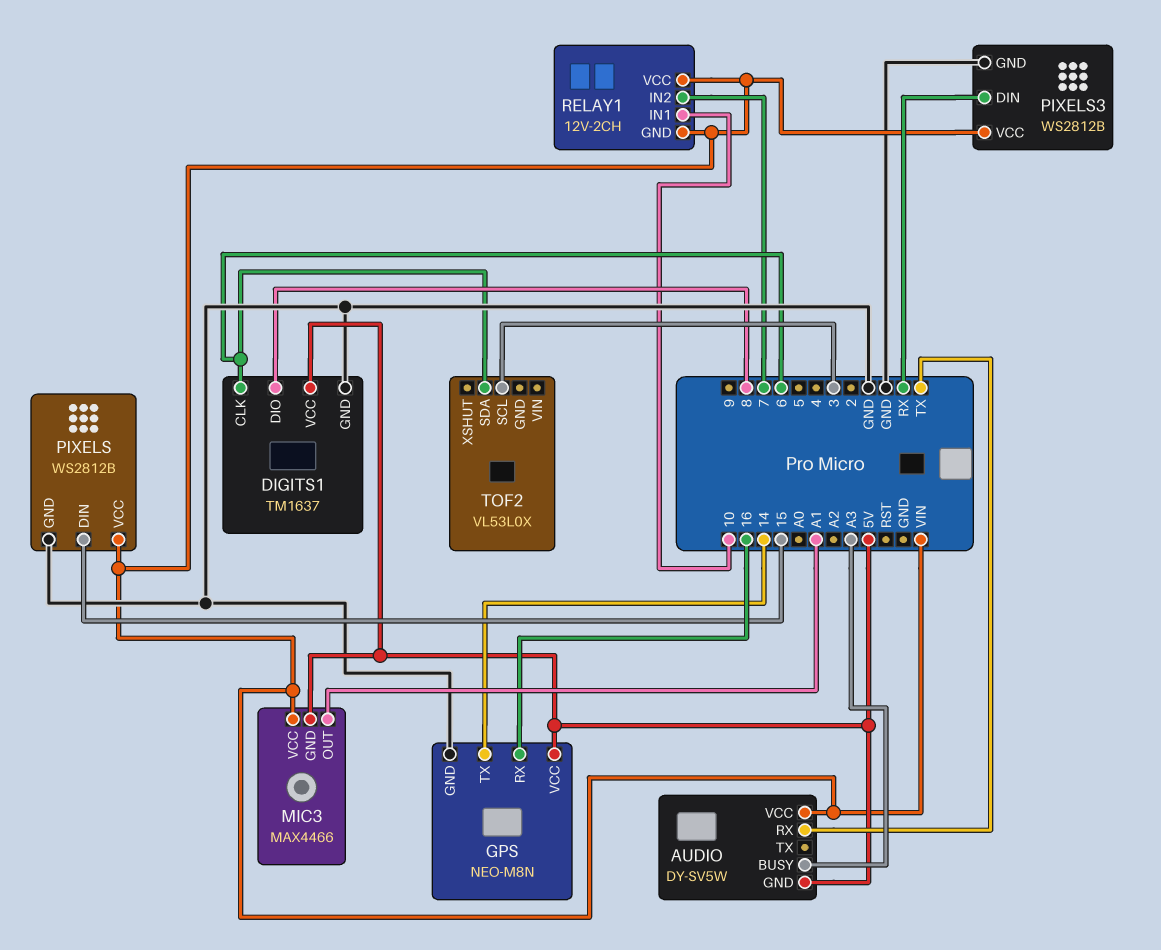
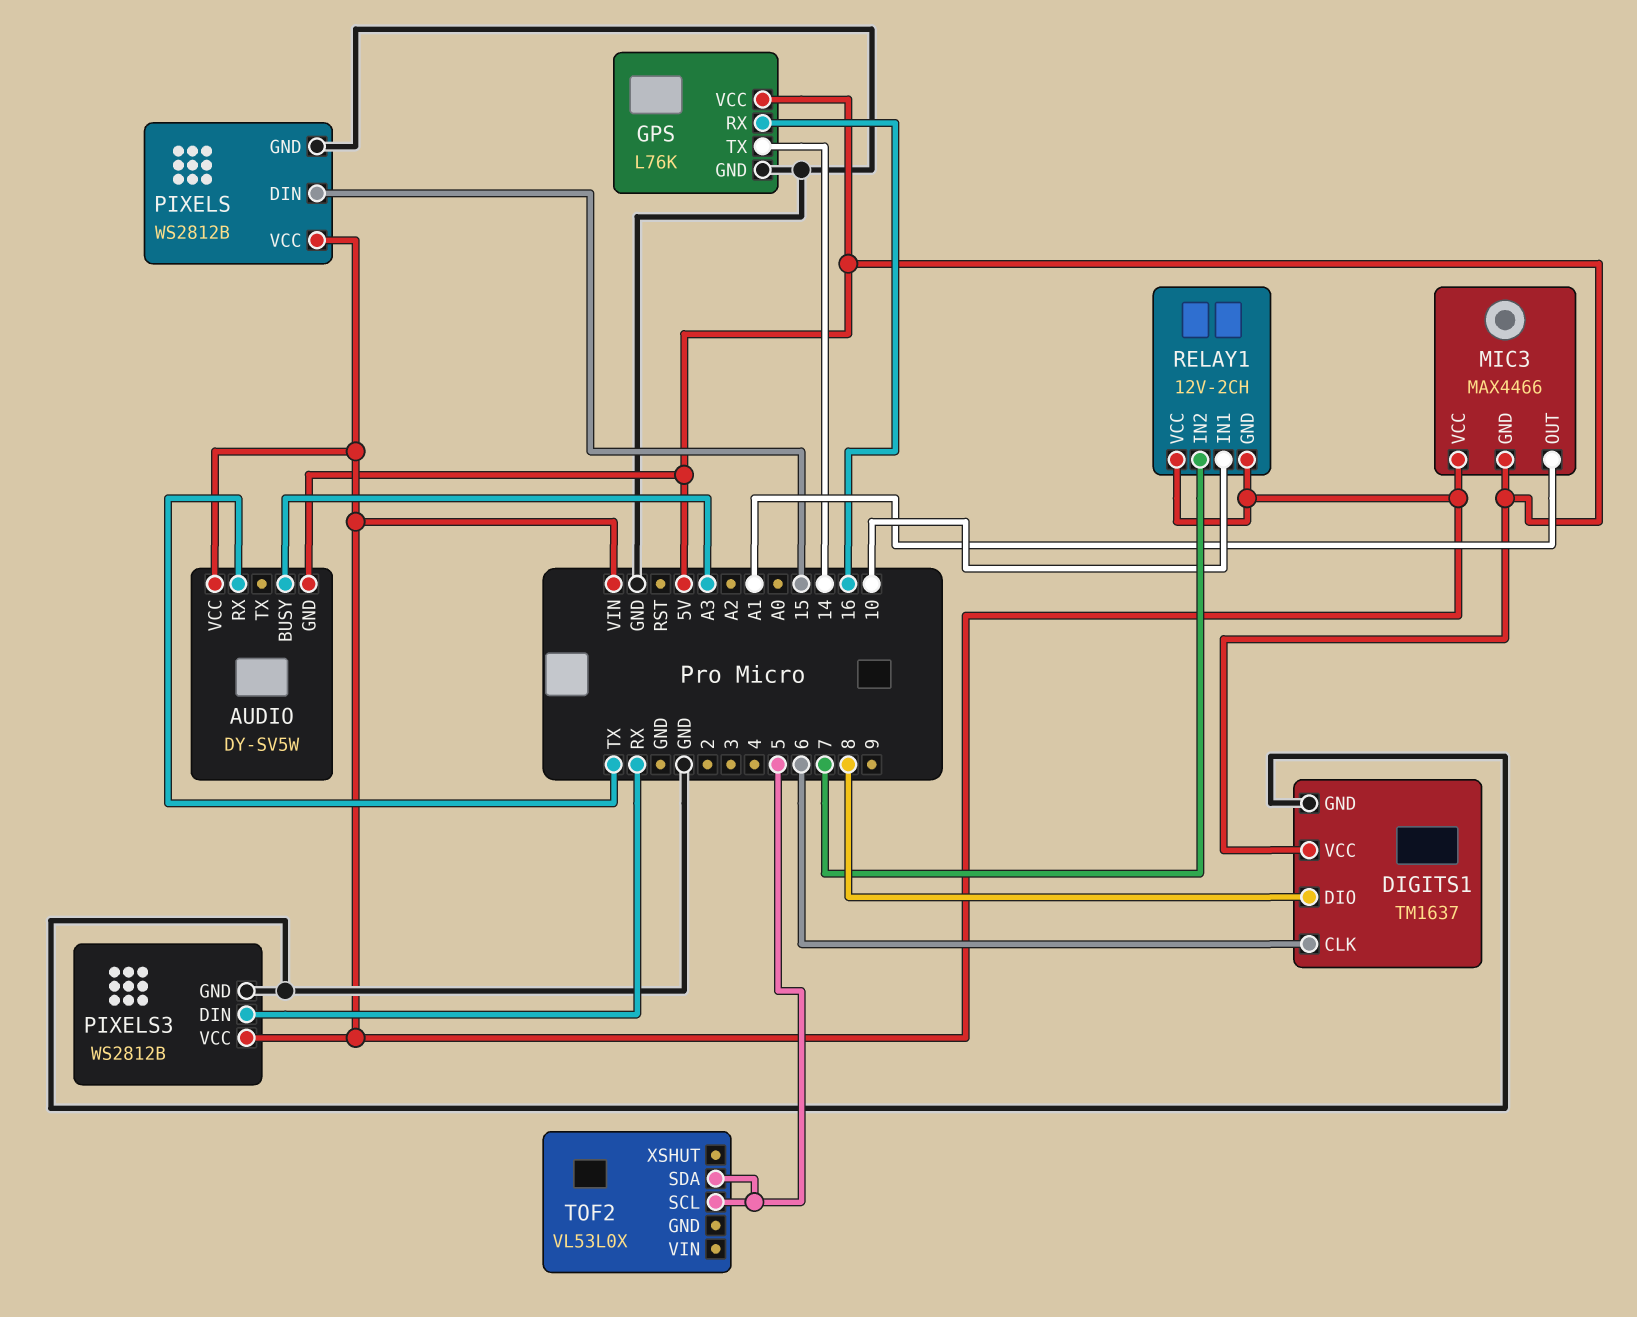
GPS: NEO-M8N -> L76K
TOF2 pin SCL: 3 -> 5
TOF2 pin SDA: 6 -> 5

